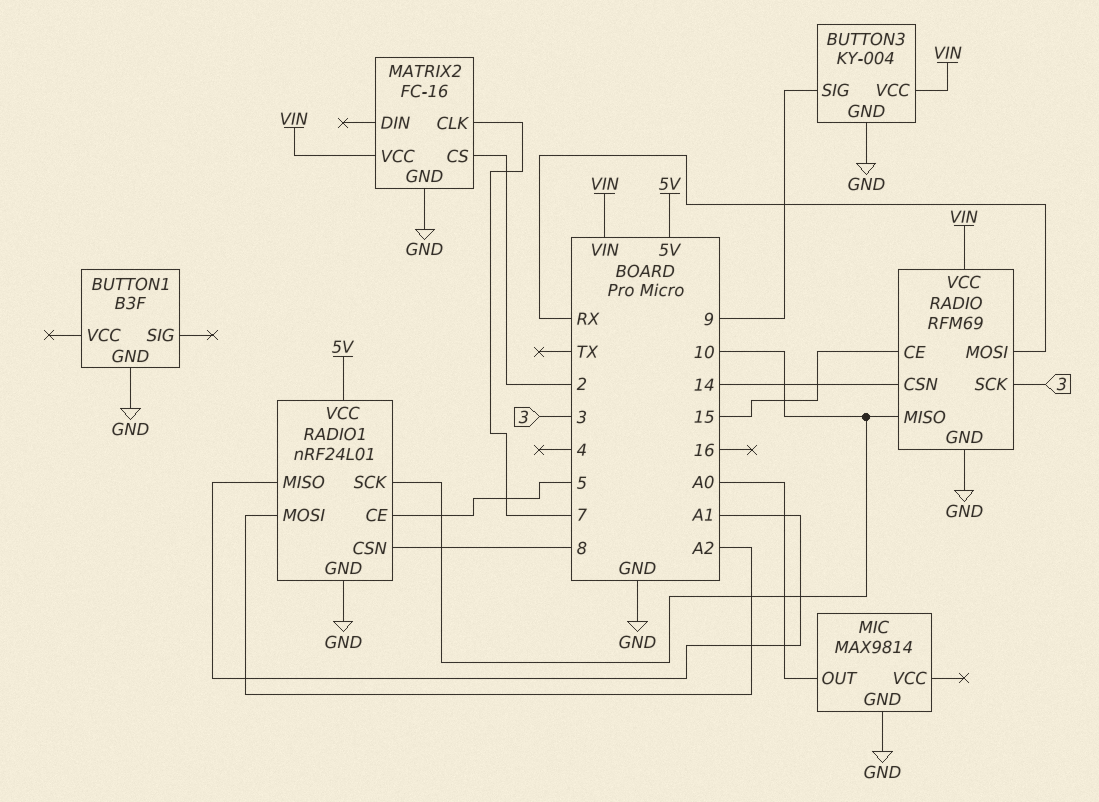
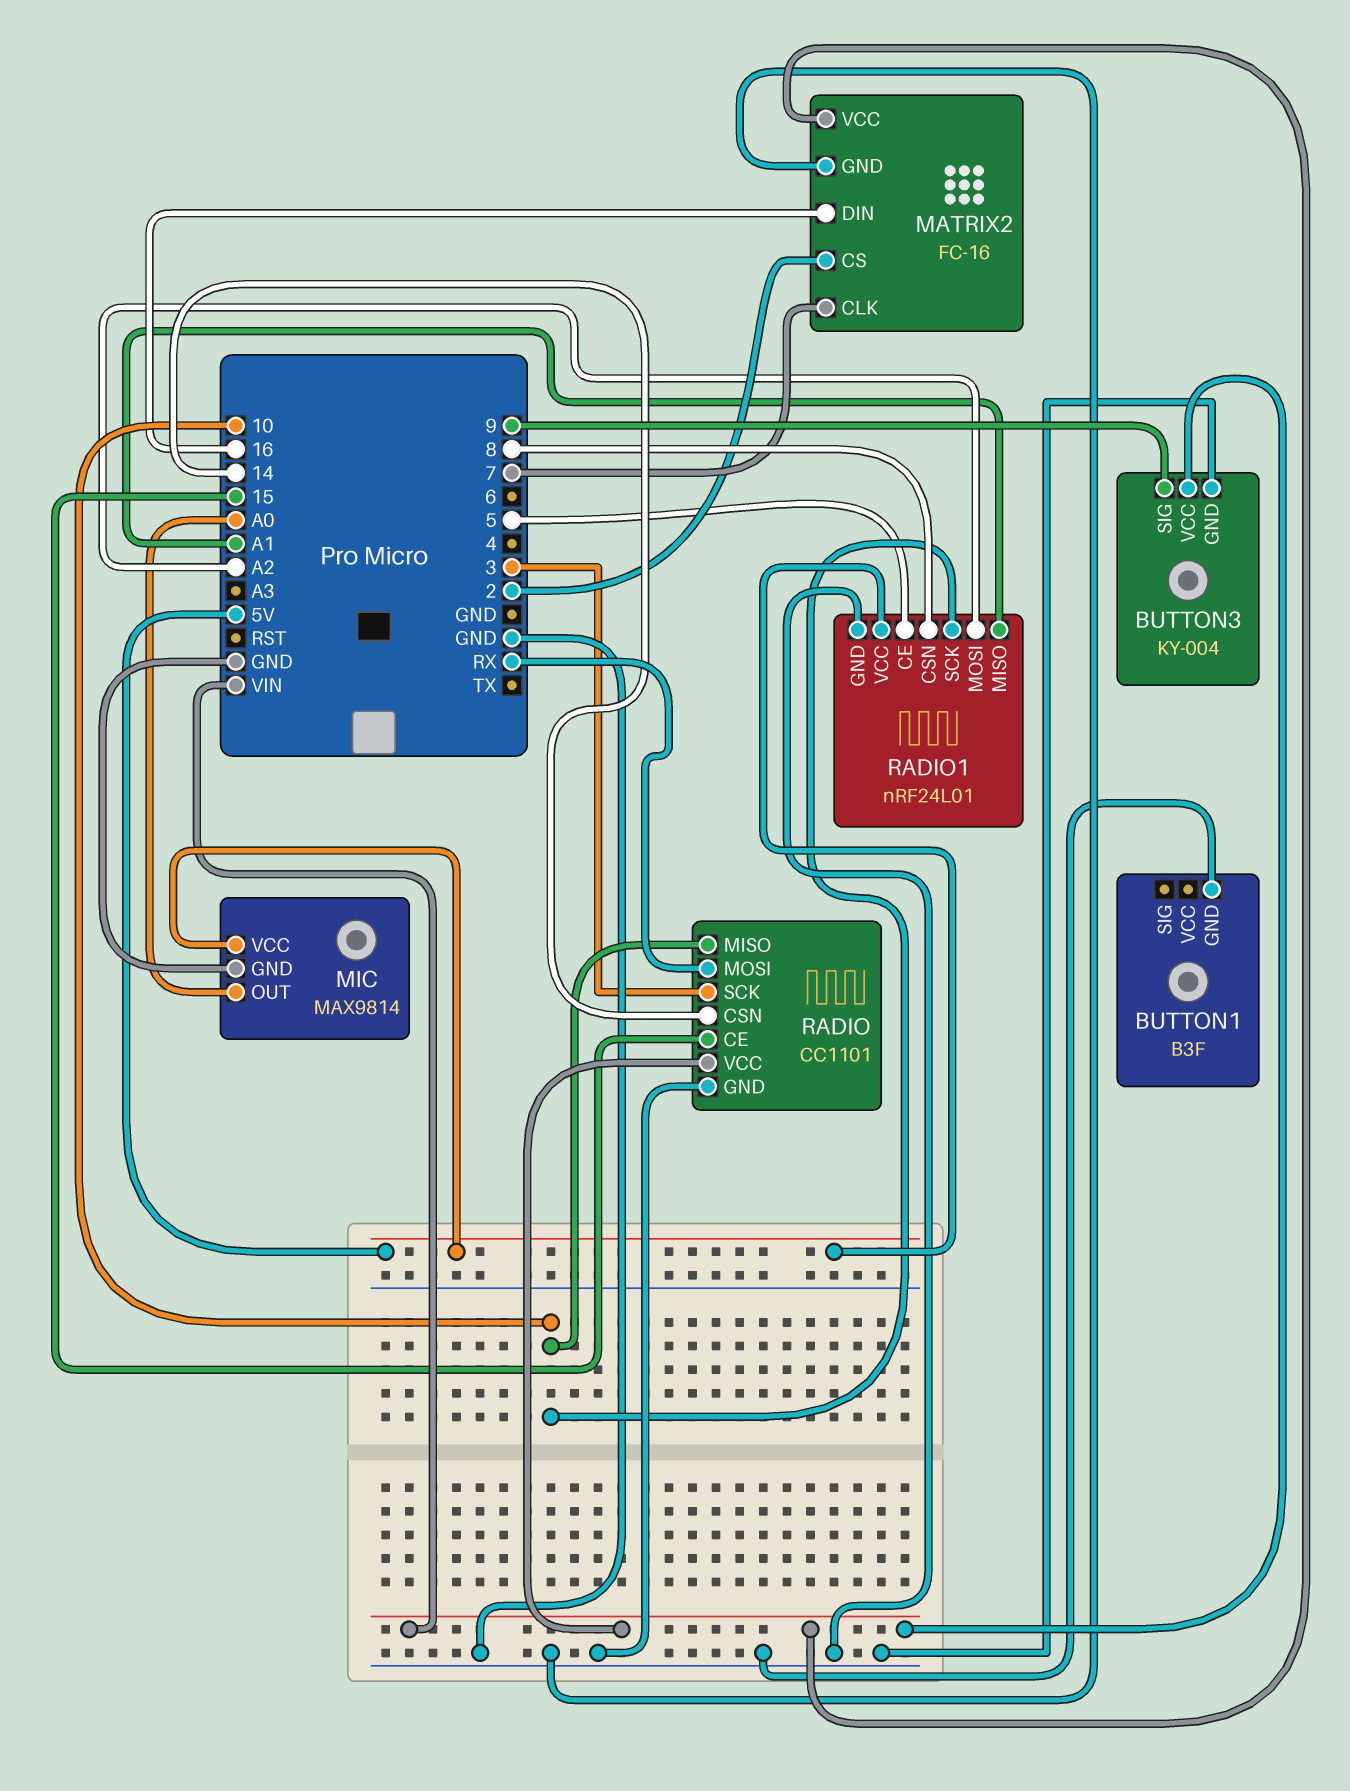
MATRIX2 pin DIN: none -> 16
MIC pin VCC: none -> 5V
RADIO: RFM69 -> CC1101

